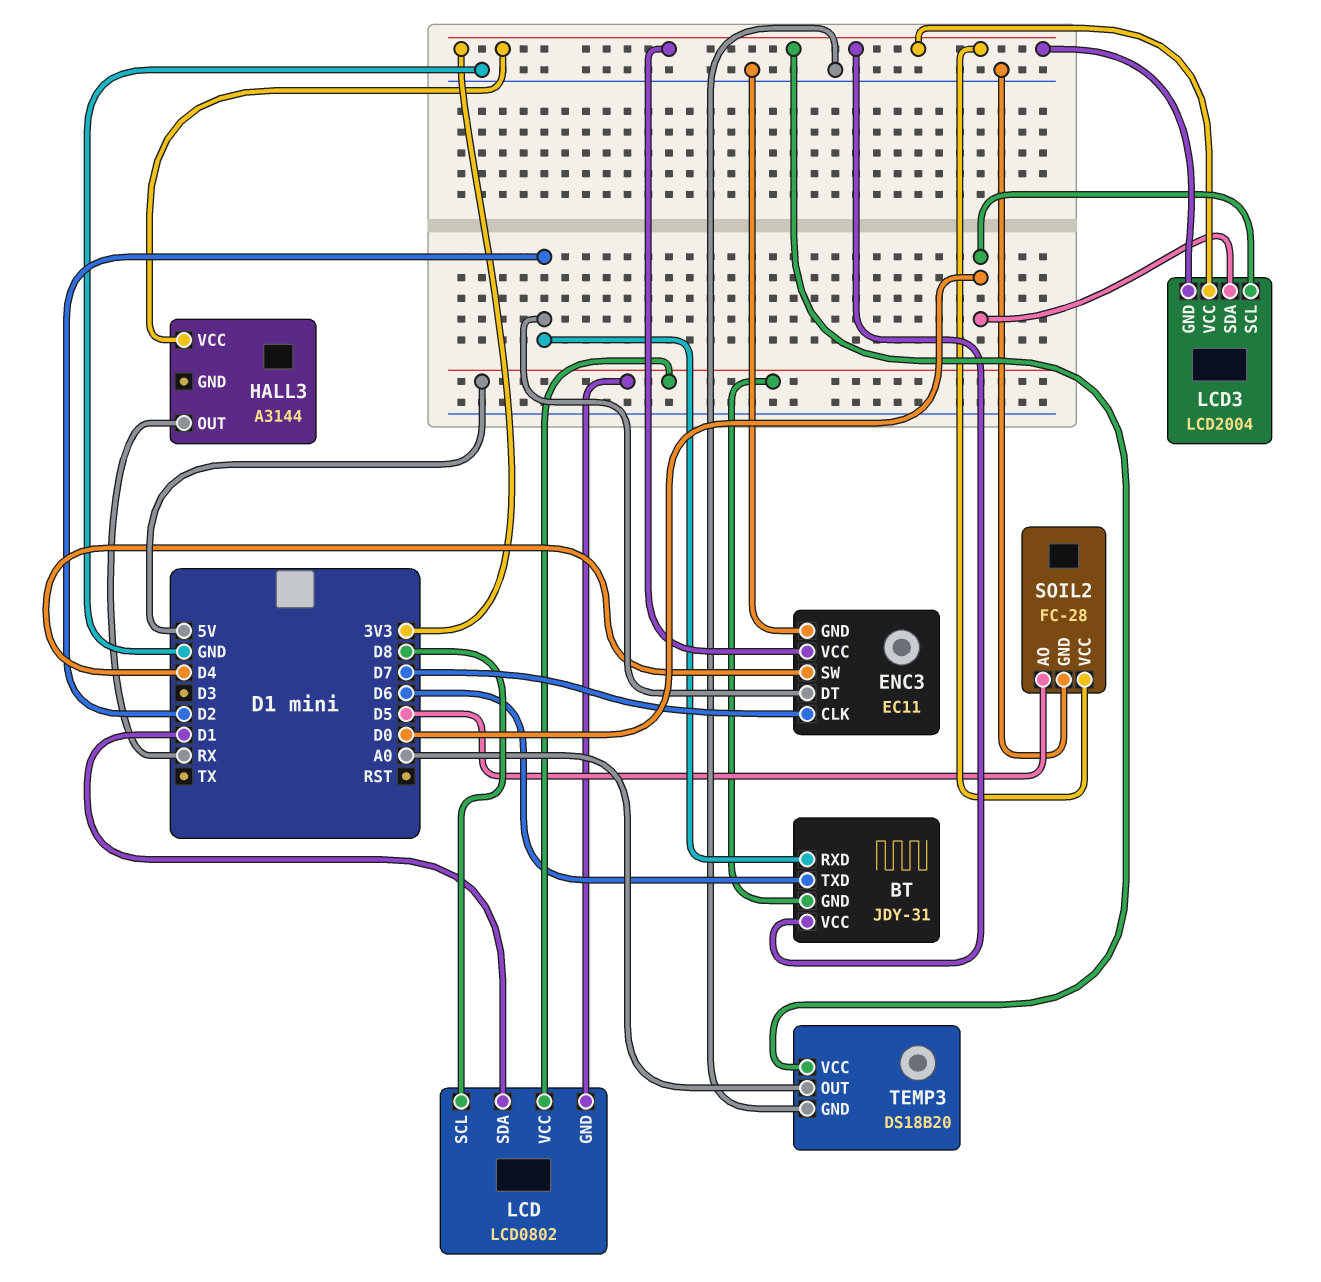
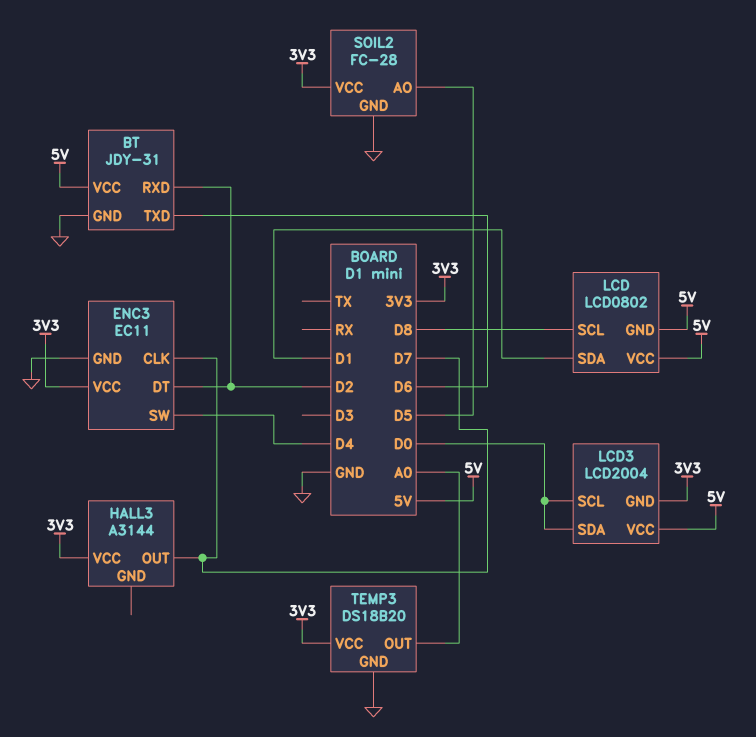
BT pin GND: 5V -> GND
BT pin VCC: 3V3 -> 5V
HALL3 pin OUT: RX -> D7
LCD3 pin VCC: 3V3 -> 5V

